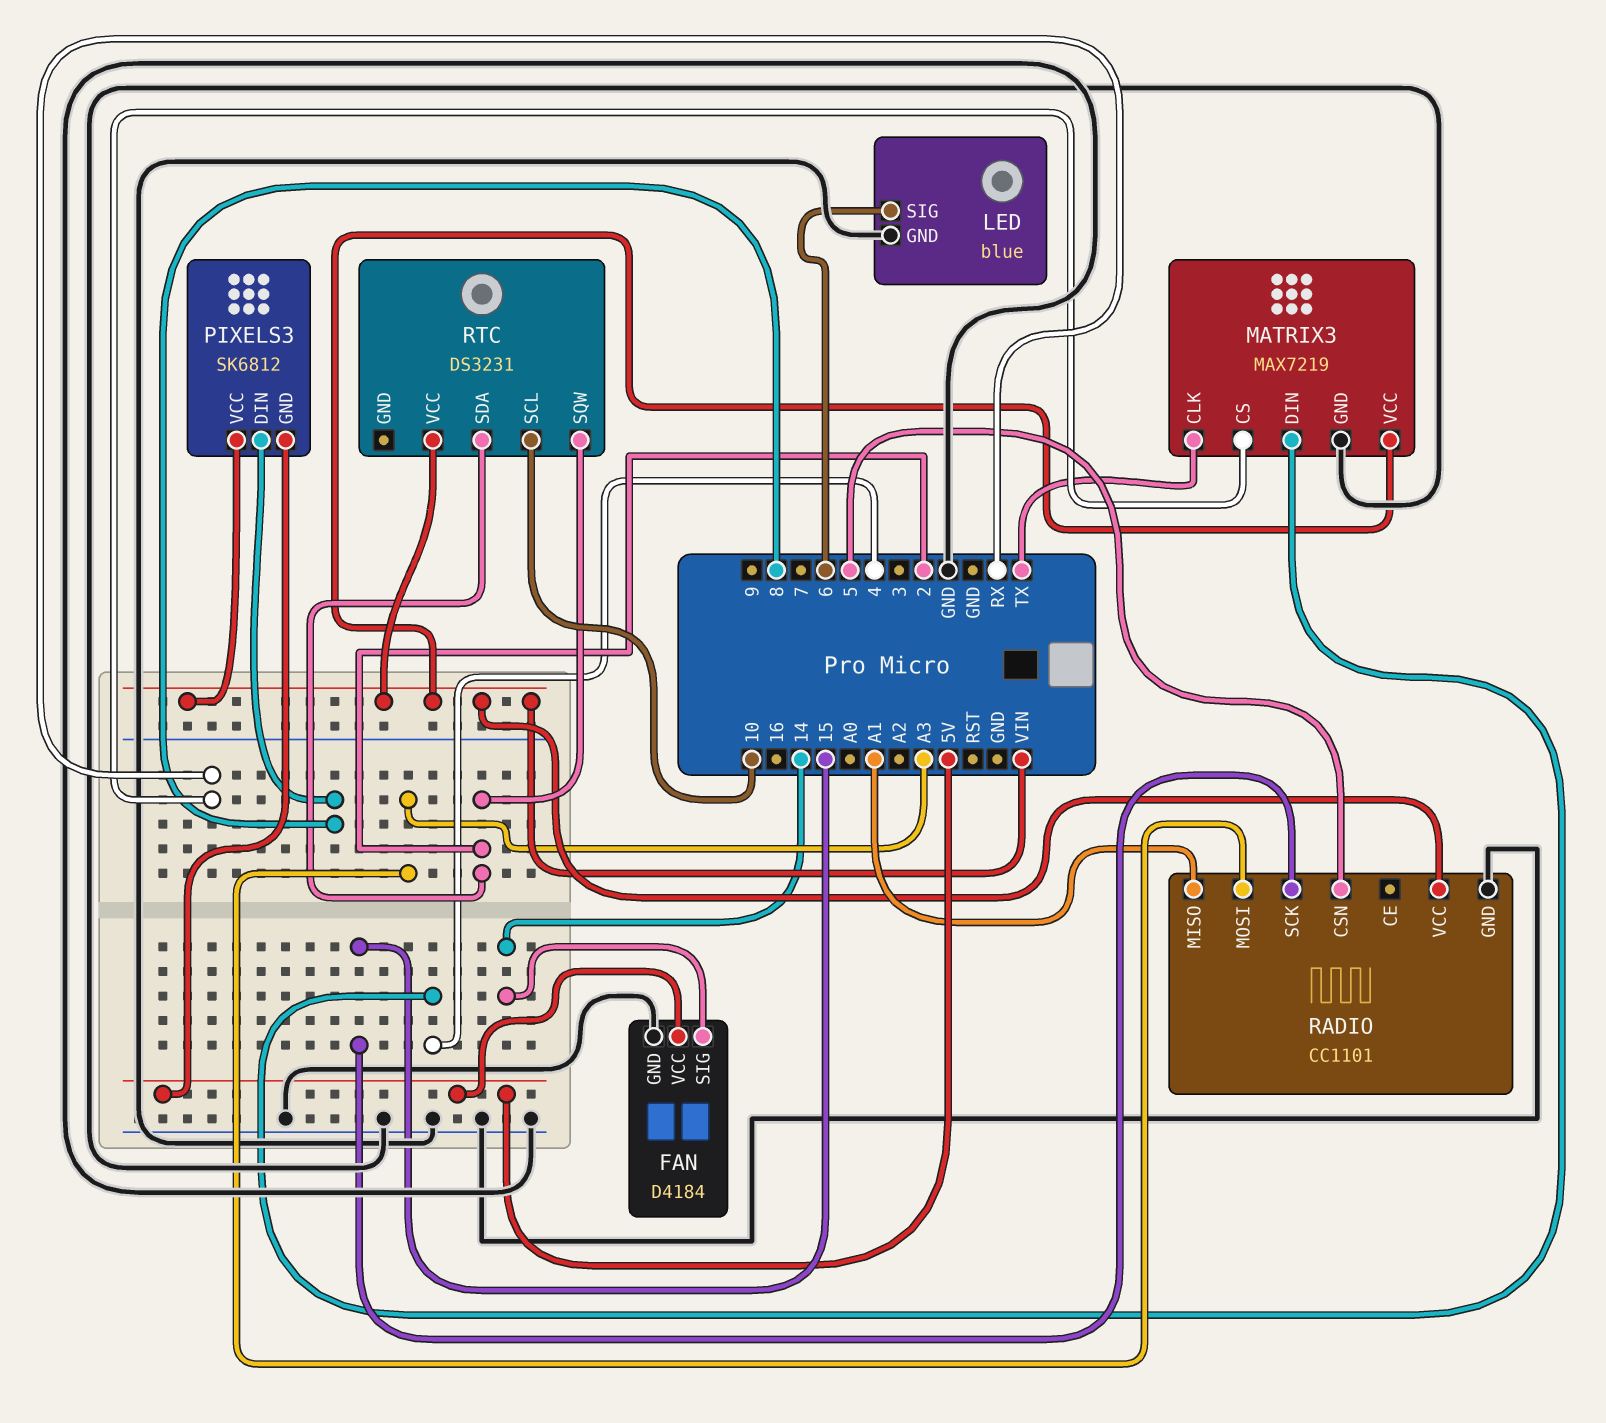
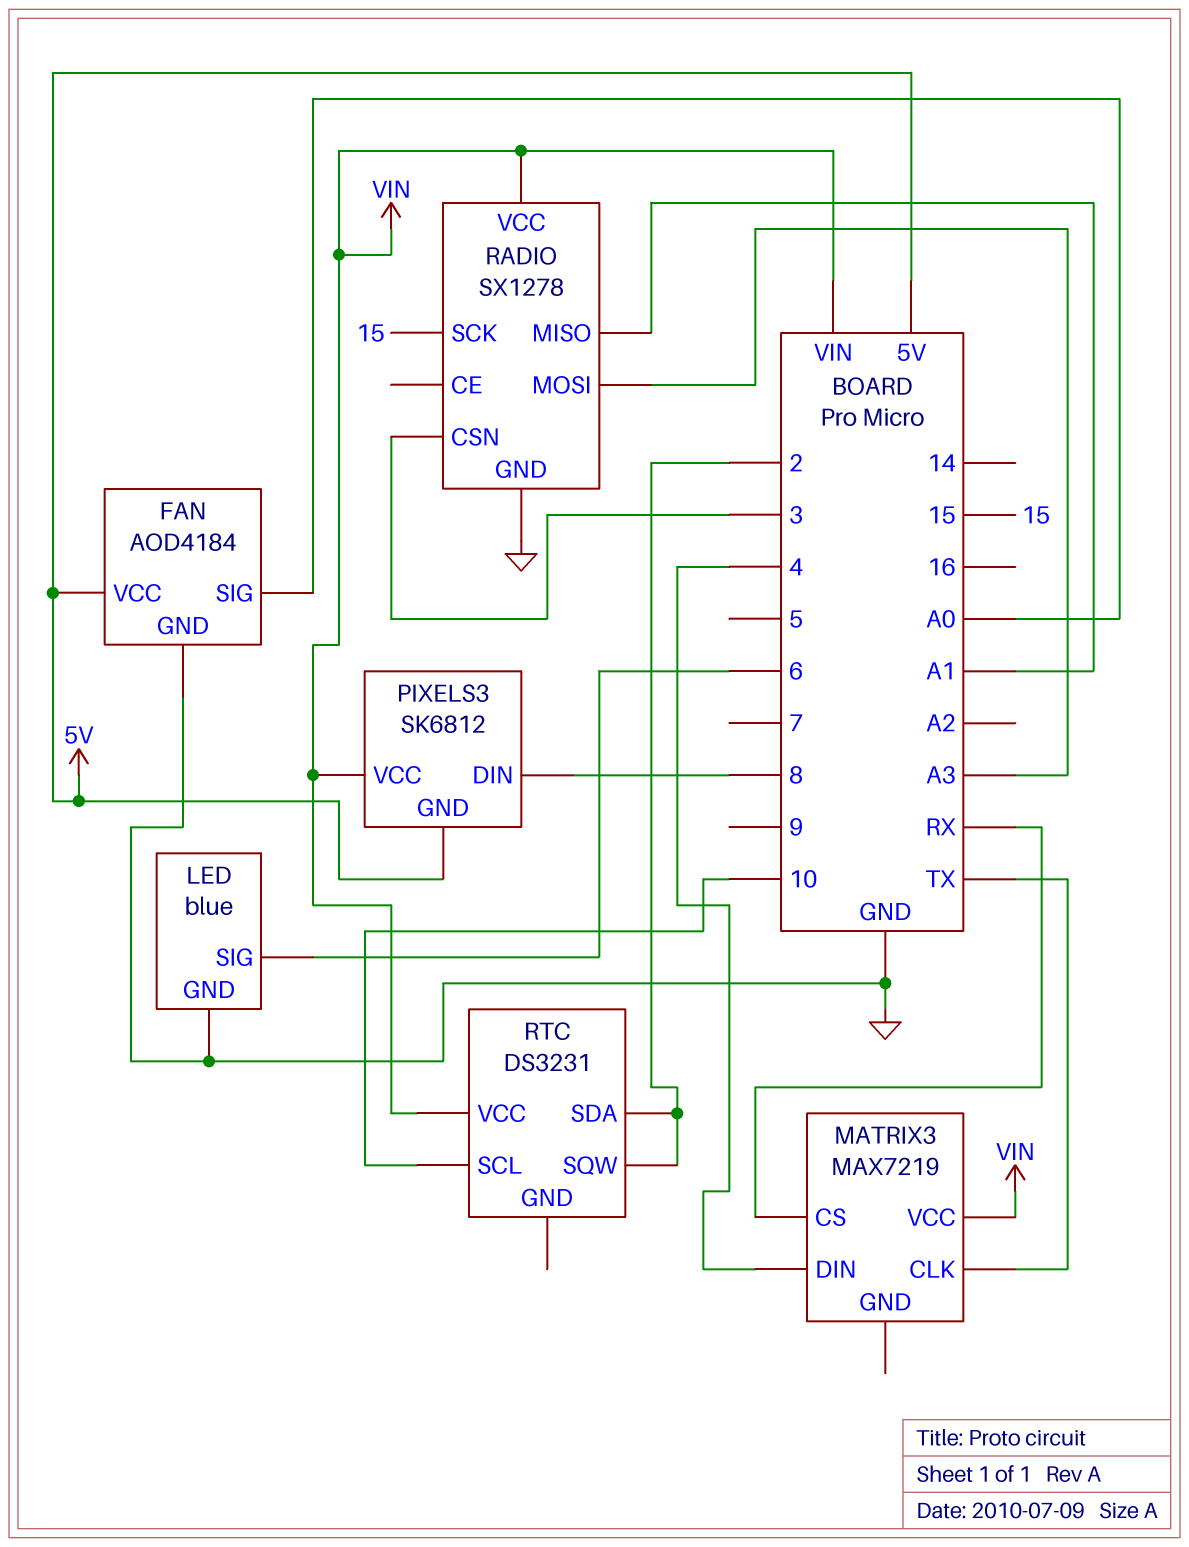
FAN: D4184 -> AOD4184
FAN pin SIG: 14 -> A0
MATRIX3 pin GND: GND -> none
RADIO: CC1101 -> SX1278
RADIO pin CSN: 5 -> 3

